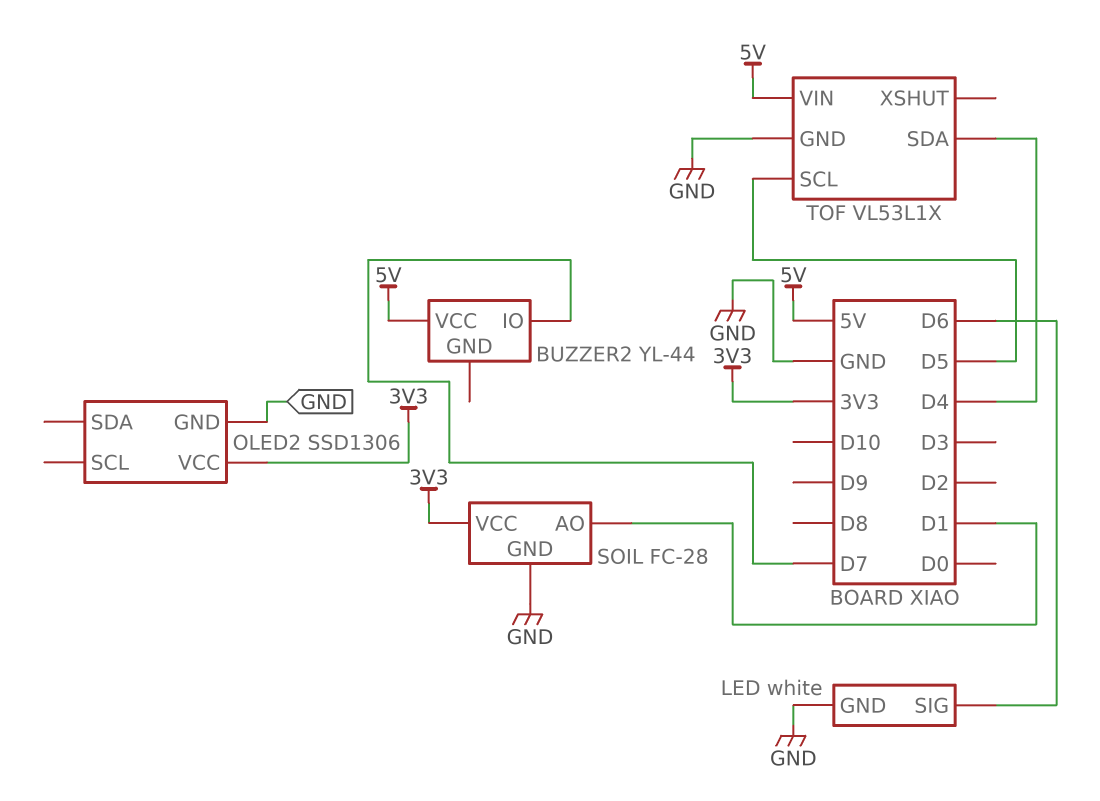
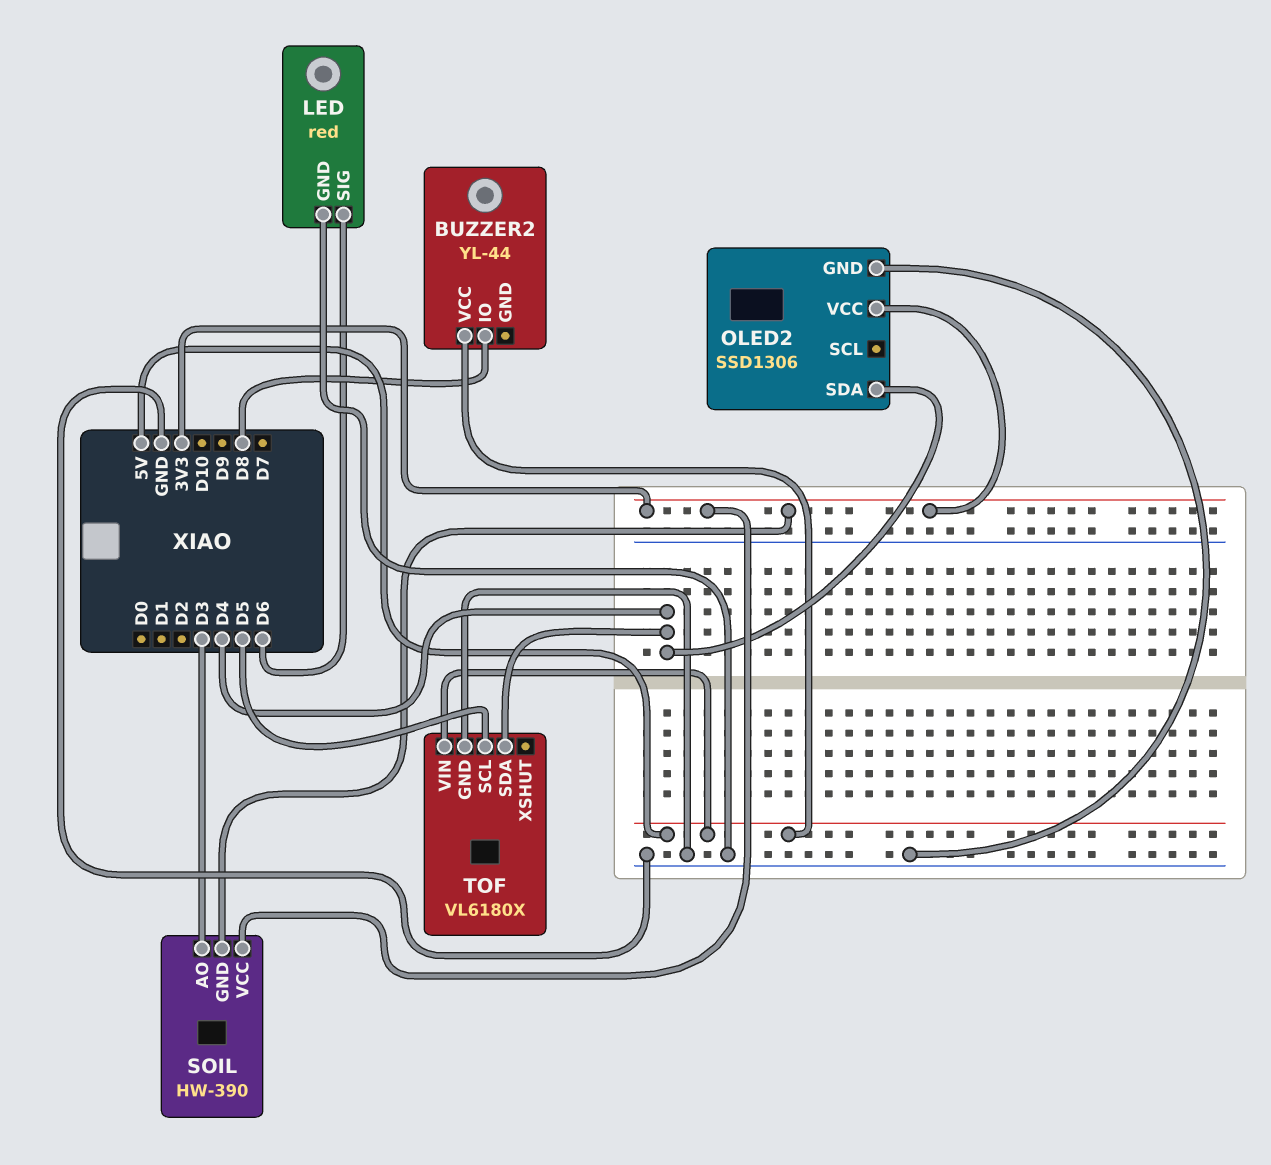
BUZZER2 pin IO: D7 -> D8
LED: white -> red
OLED2 pin SDA: none -> D4
SOIL: FC-28 -> HW-390
SOIL pin AO: D1 -> D3
SOIL pin GND: GND -> 3V3
TOF: VL53L1X -> VL6180X

